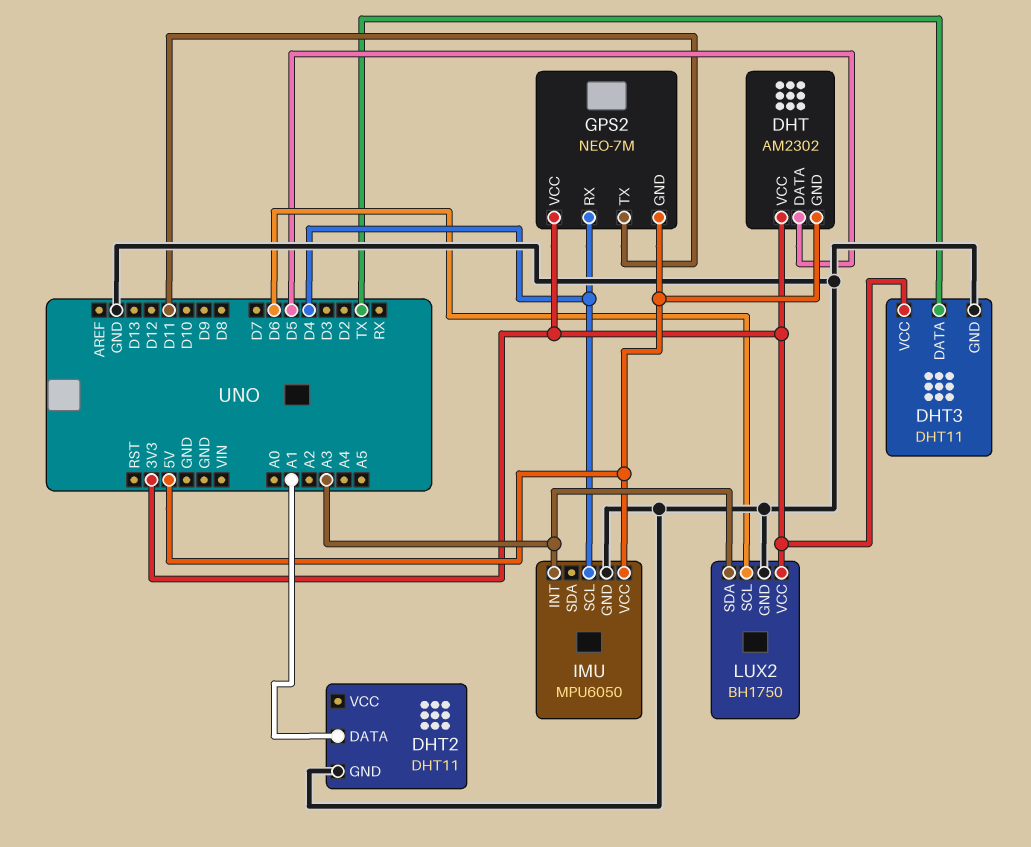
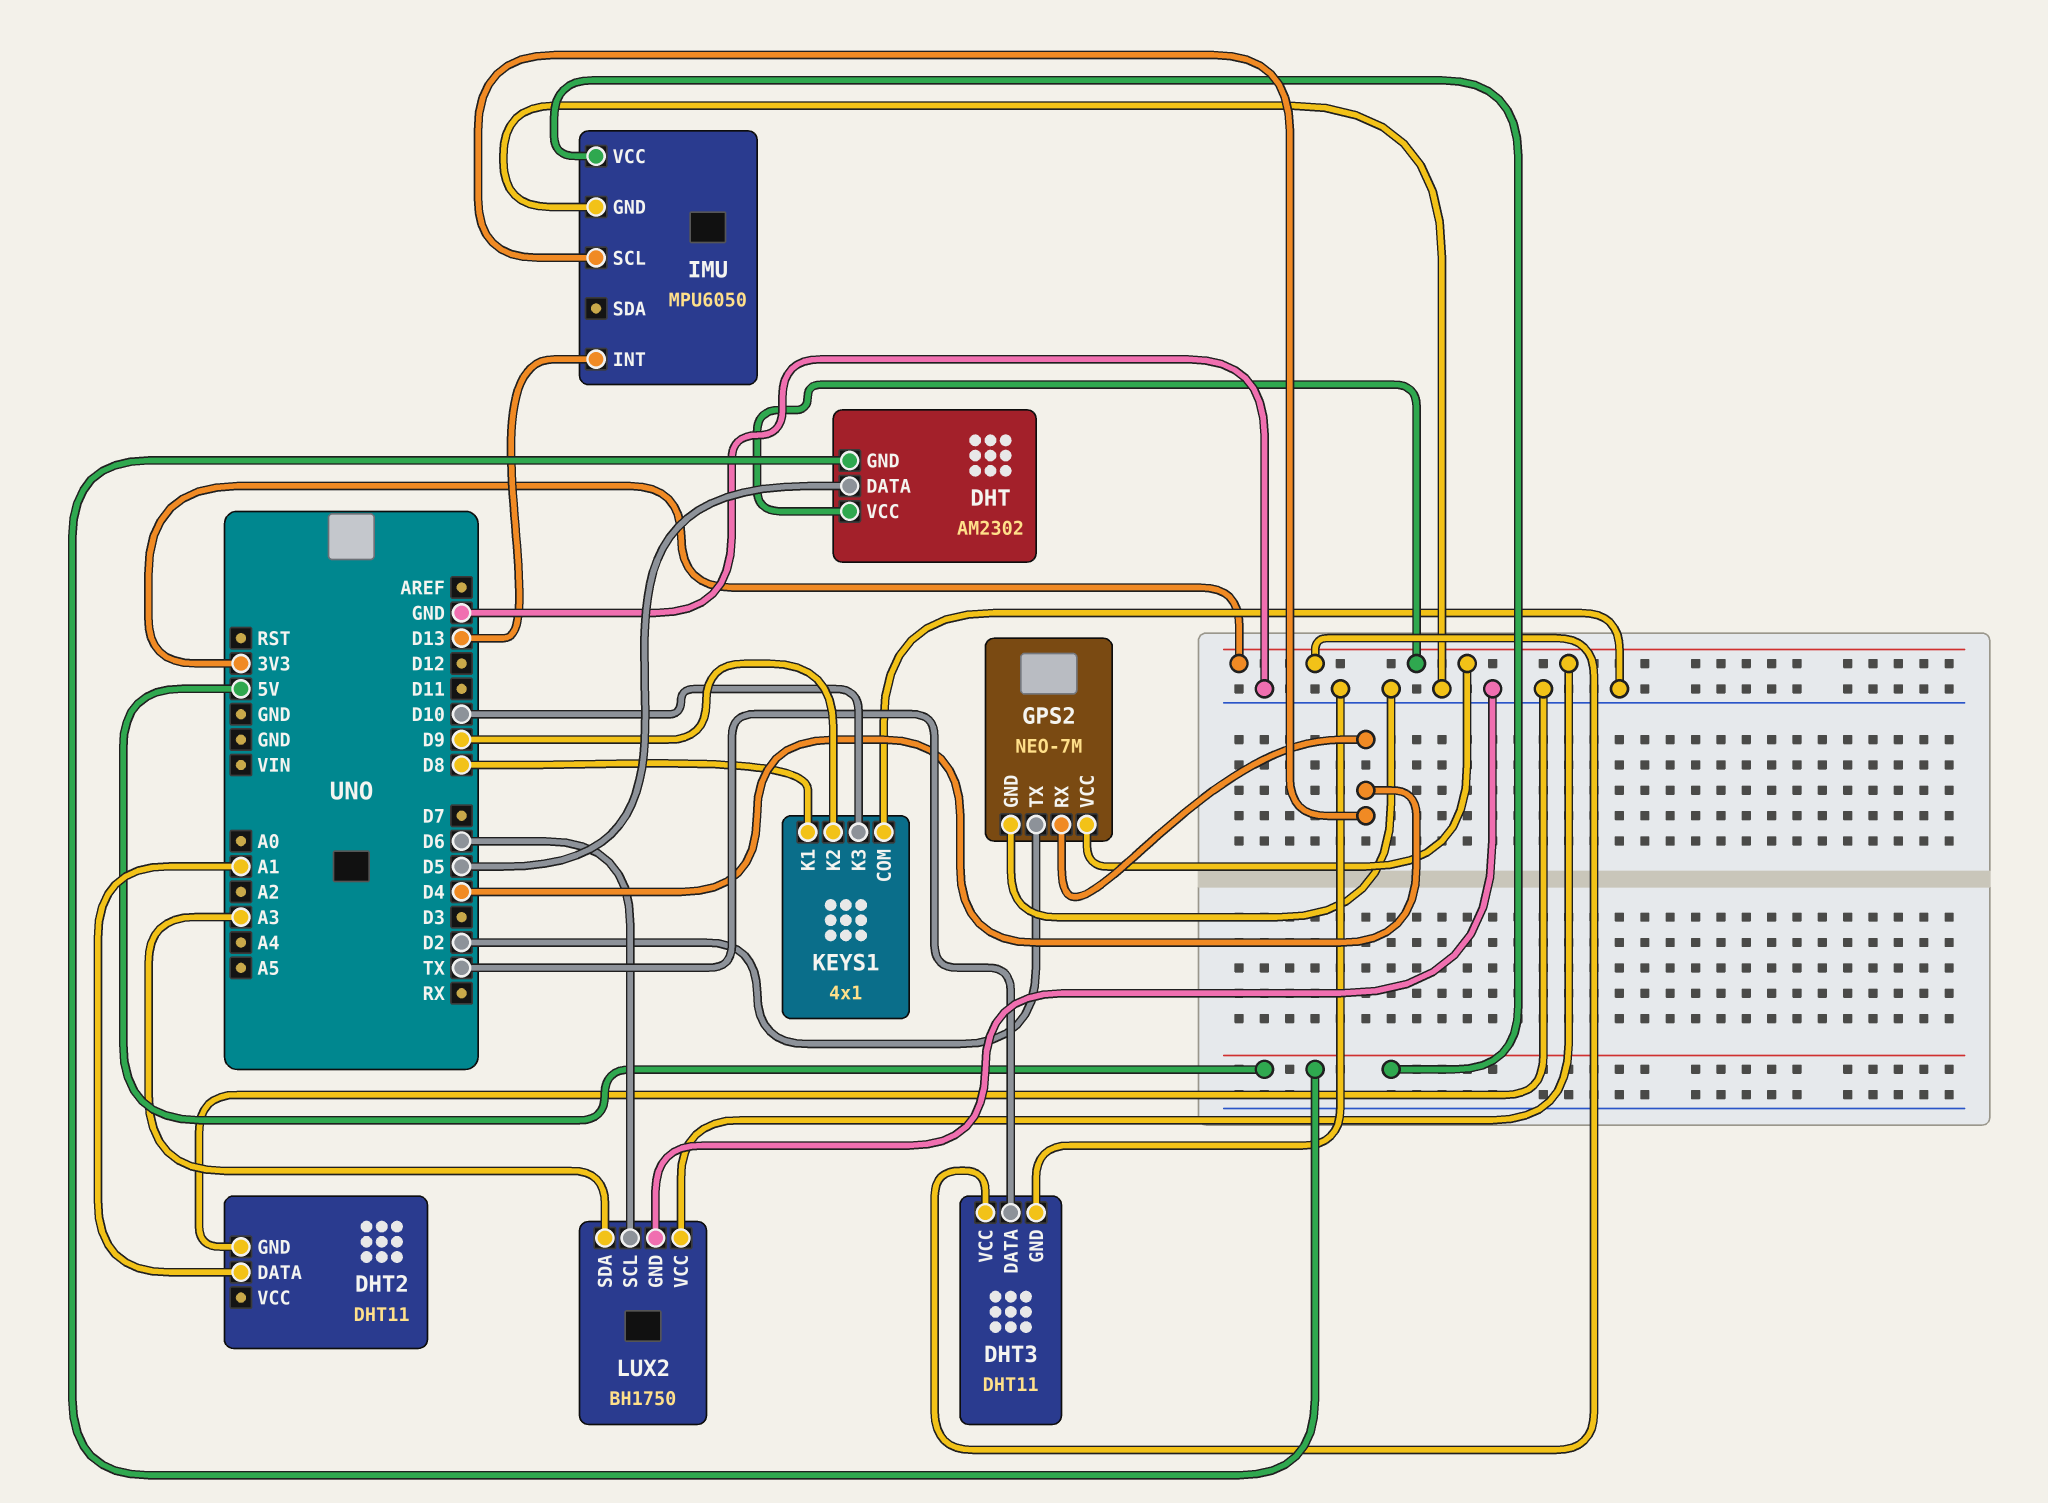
GPS2 pin GND: 5V -> GND
GPS2 pin TX: D11 -> D2
IMU pin INT: A3 -> D13
KEYS1: none -> 4x1
KEYS1 pin COM: none -> GND
KEYS1 pin K1: none -> D8
KEYS1 pin K2: none -> D9
KEYS1 pin K3: none -> D10

